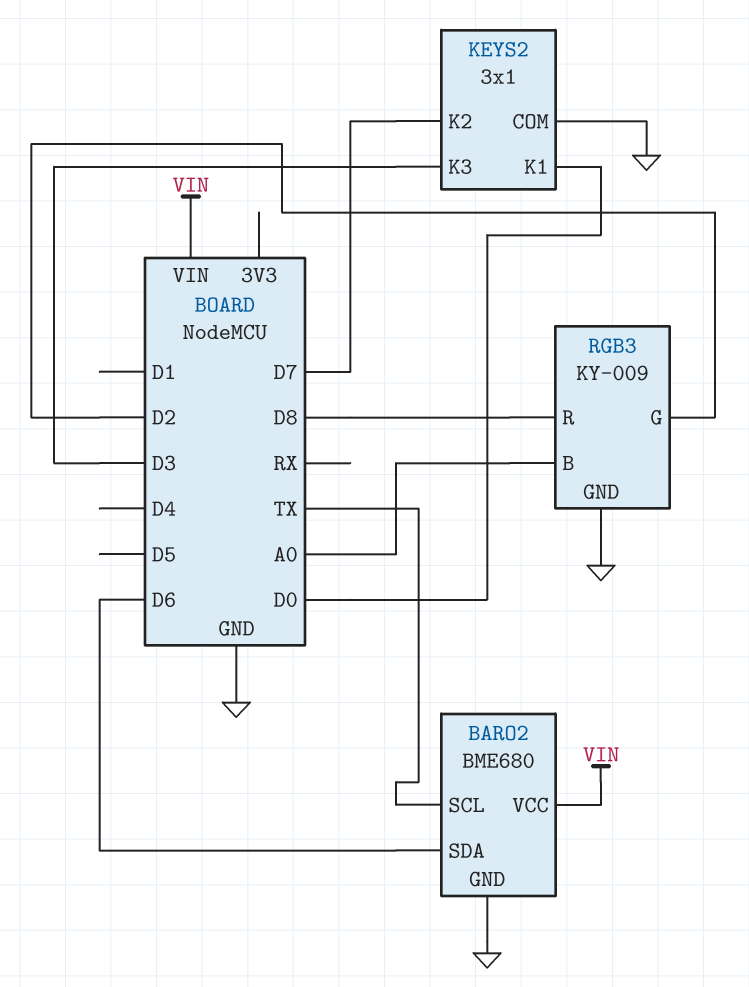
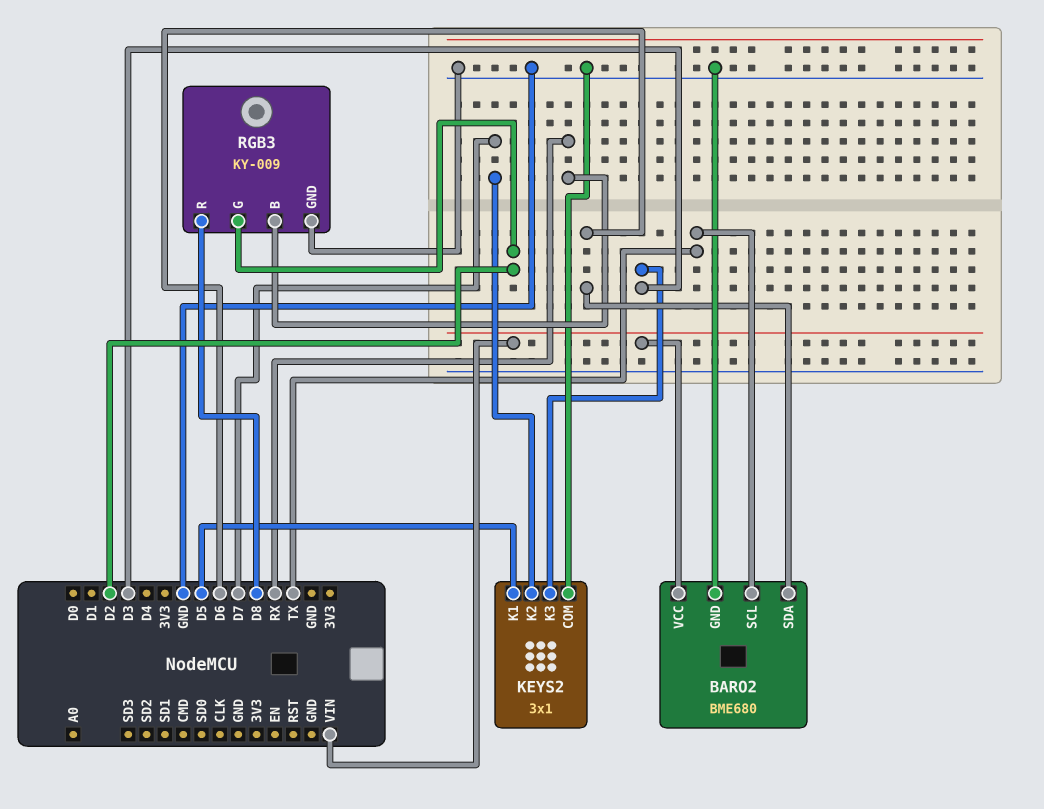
KEYS2 pin K1: D0 -> D5
RGB3 pin B: A0 -> RX

